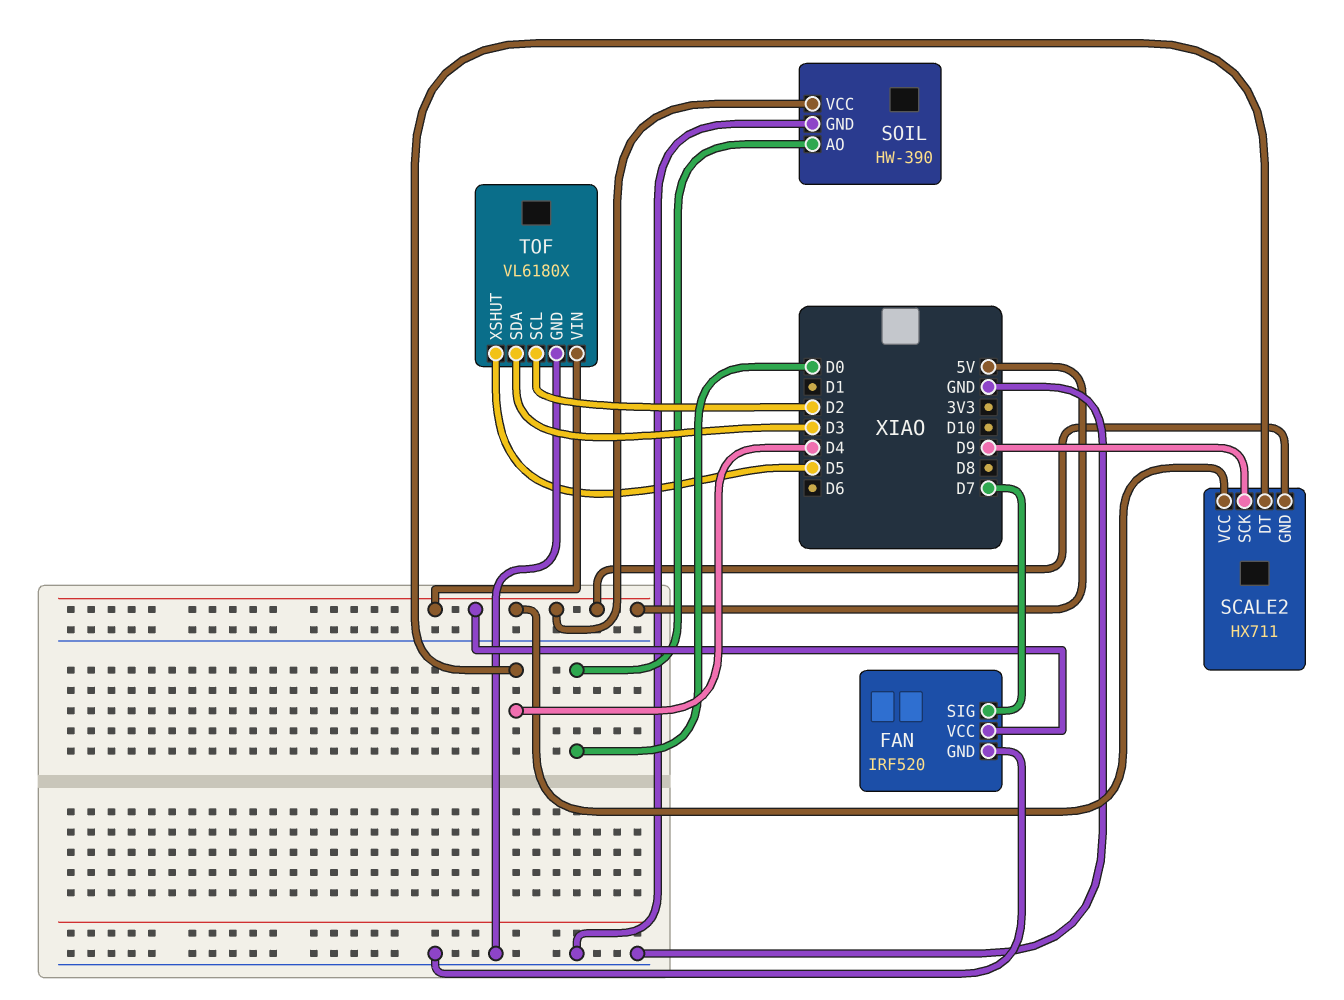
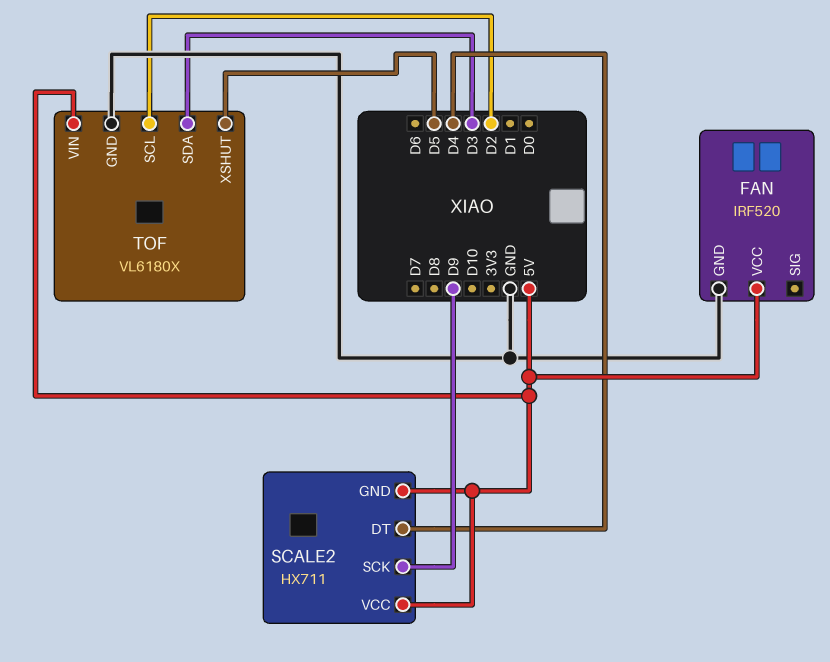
FAN pin SIG: D7 -> none
SOIL: HW-390 -> none
SOIL pin AO: D0 -> none
SOIL pin GND: GND -> none
SOIL pin VCC: 5V -> none

